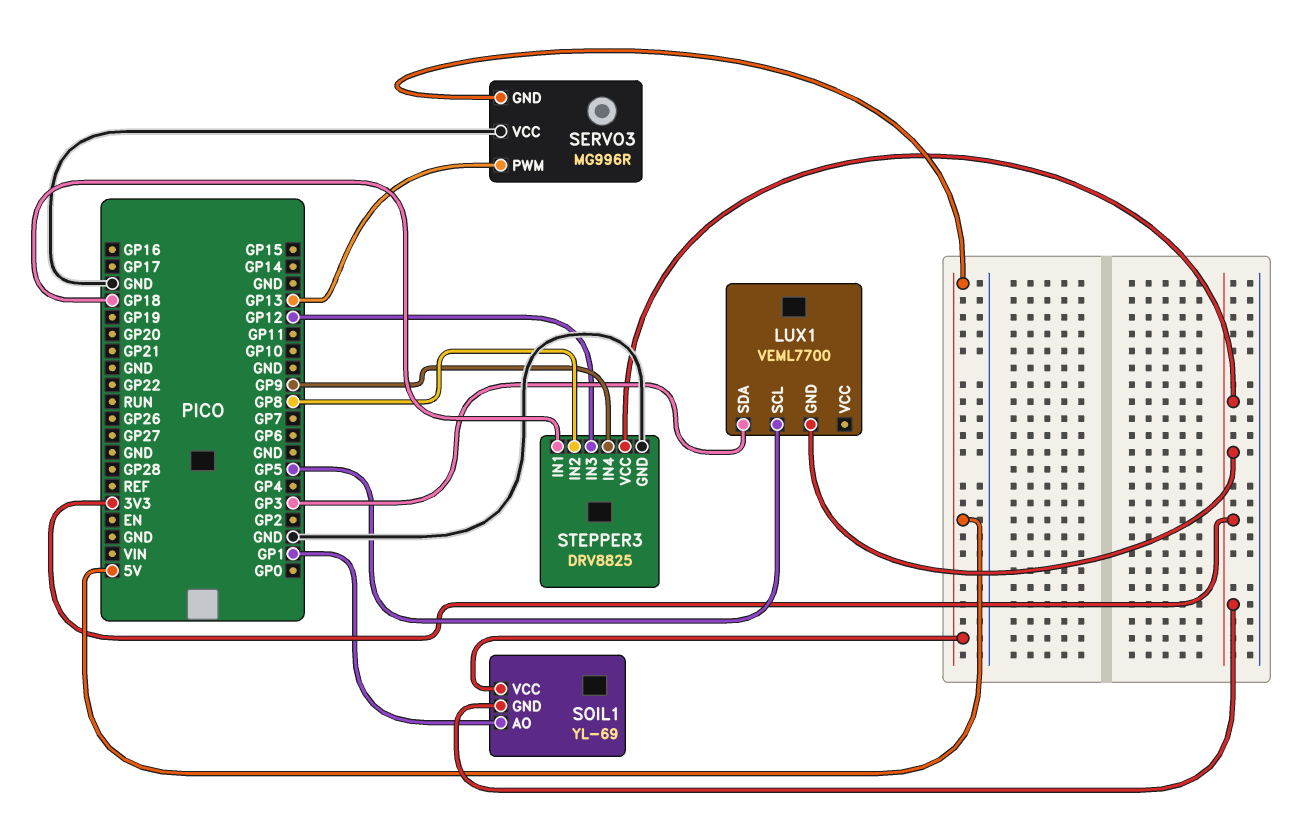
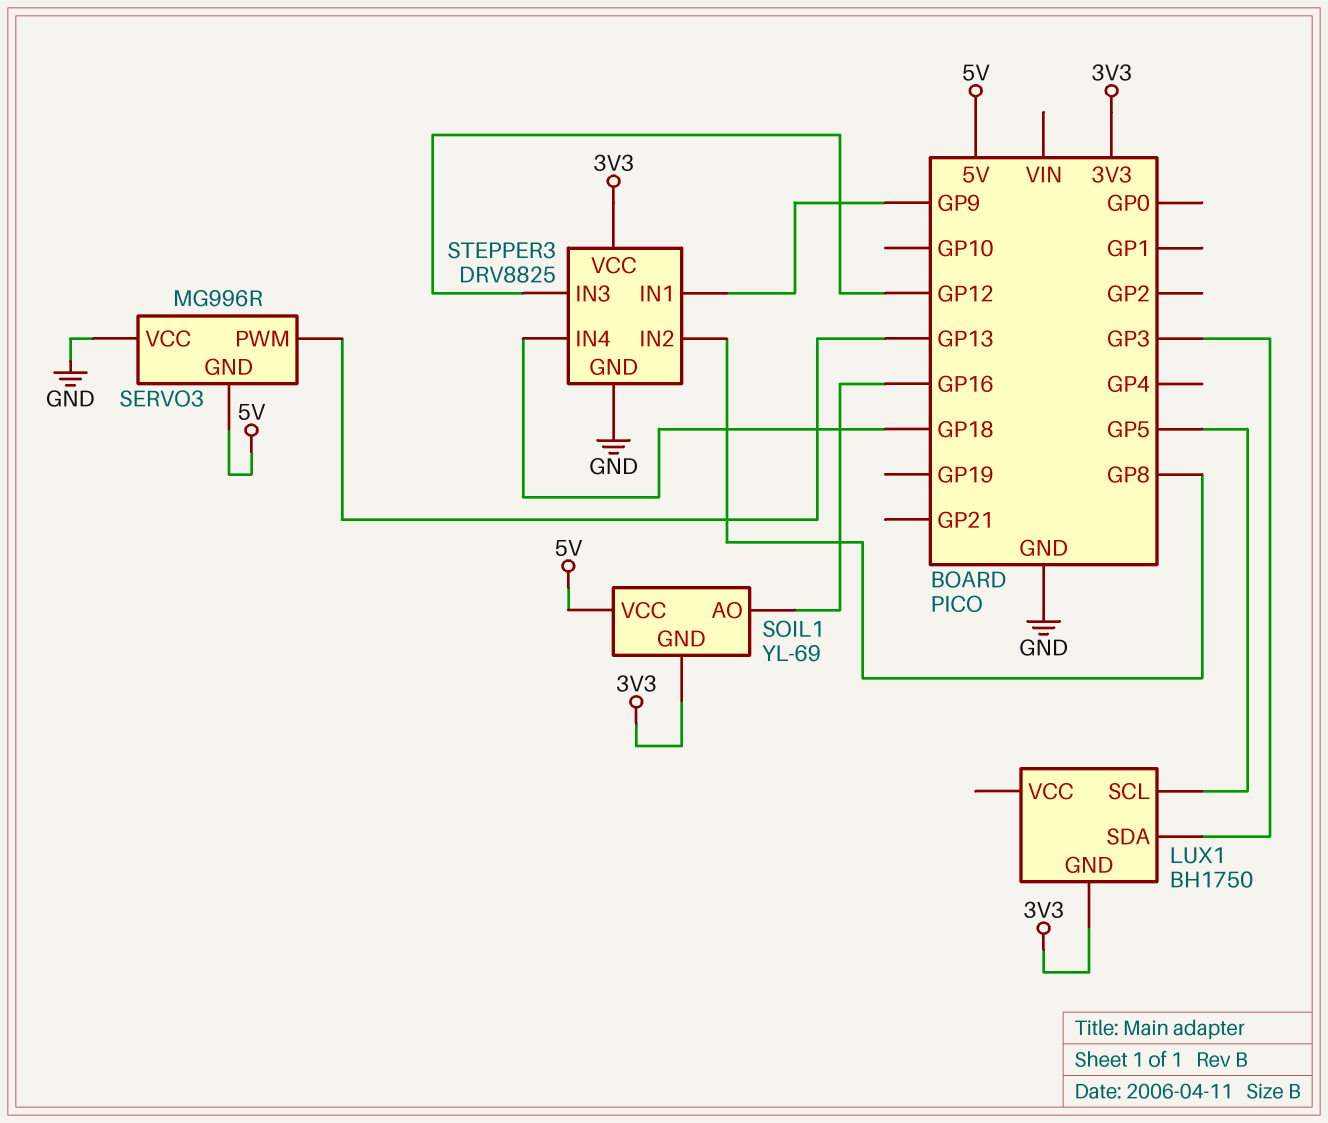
LUX1: VEML7700 -> BH1750
SOIL1 pin AO: GP1 -> GP16
STEPPER3 pin IN1: GP18 -> GP9
STEPPER3 pin IN4: GP9 -> GP18

